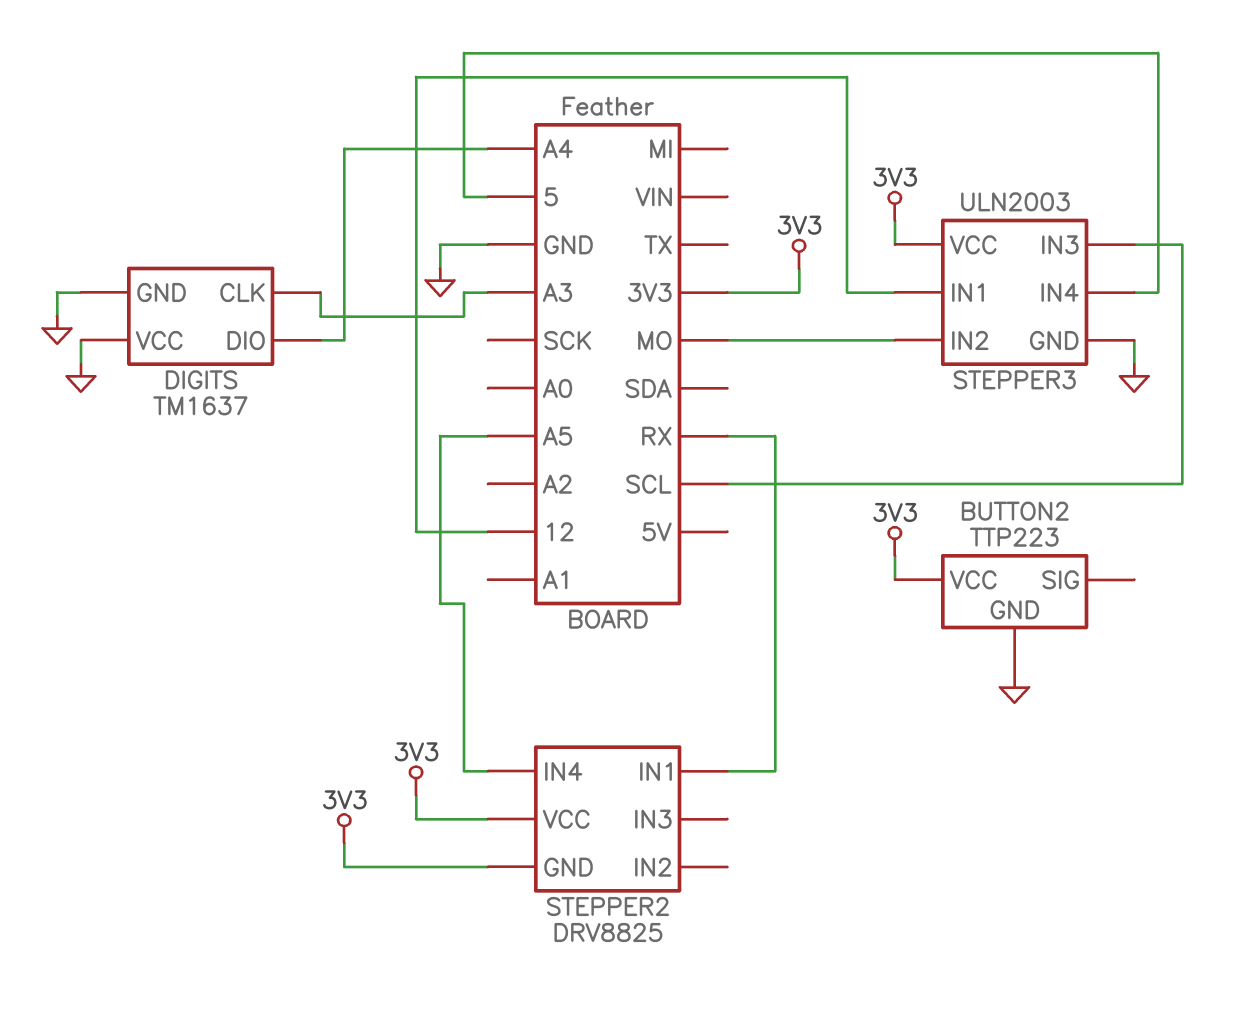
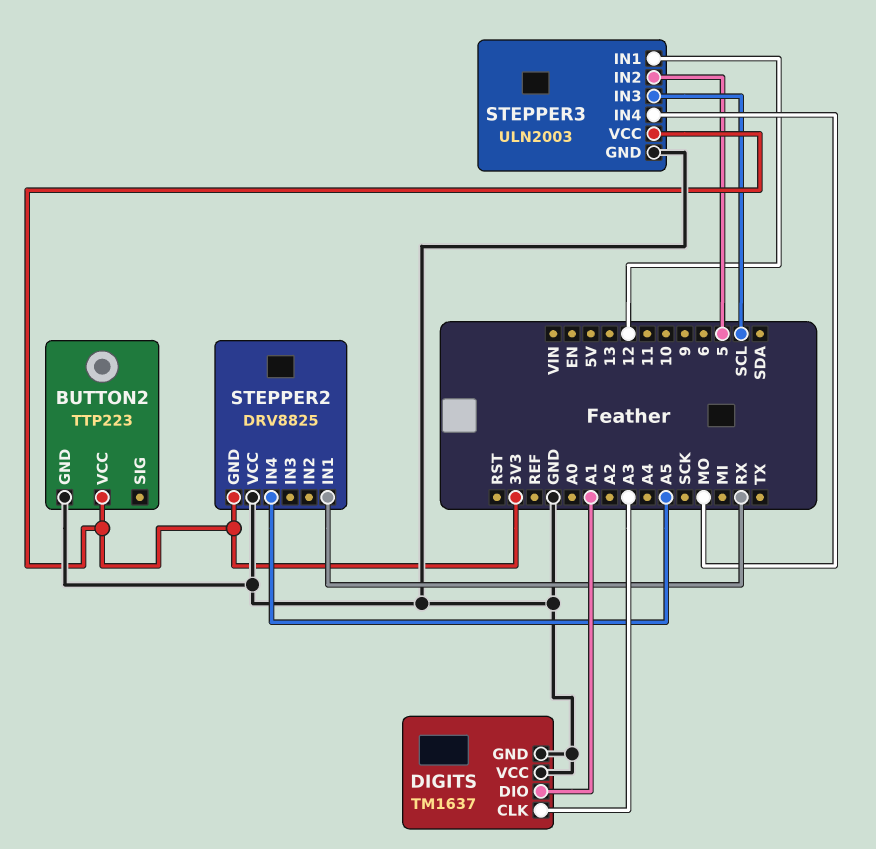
DIGITS pin DIO: A4 -> A1
STEPPER2 pin VCC: 3V3 -> GND
STEPPER3 pin IN2: MO -> 5
STEPPER3 pin IN4: 5 -> MO

